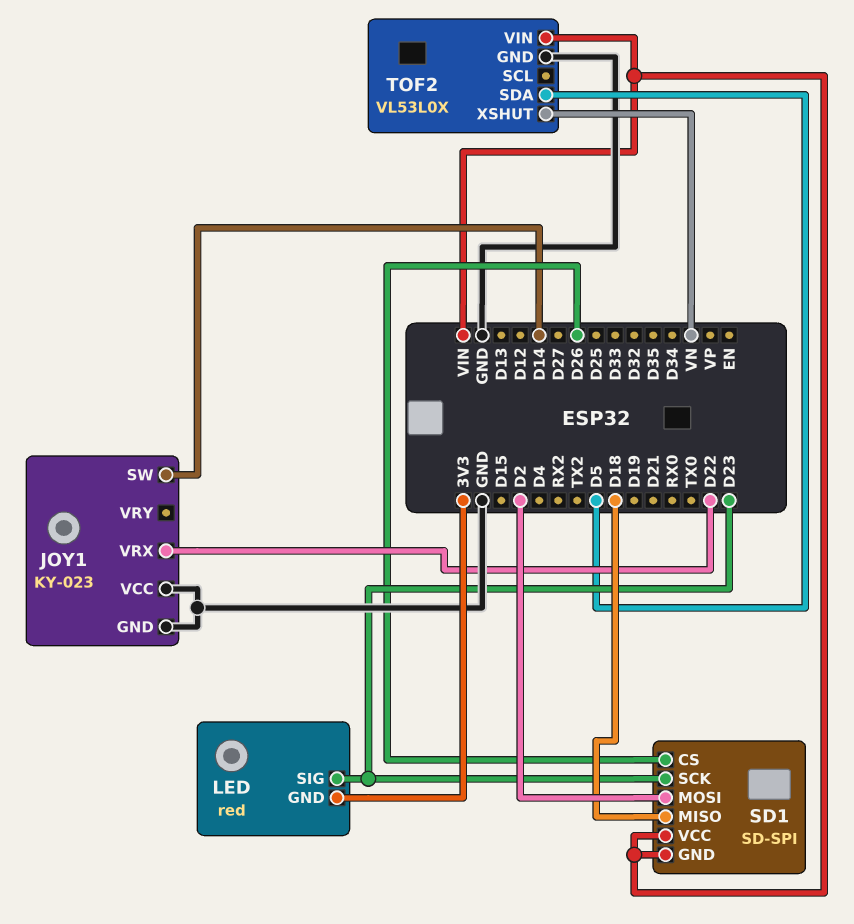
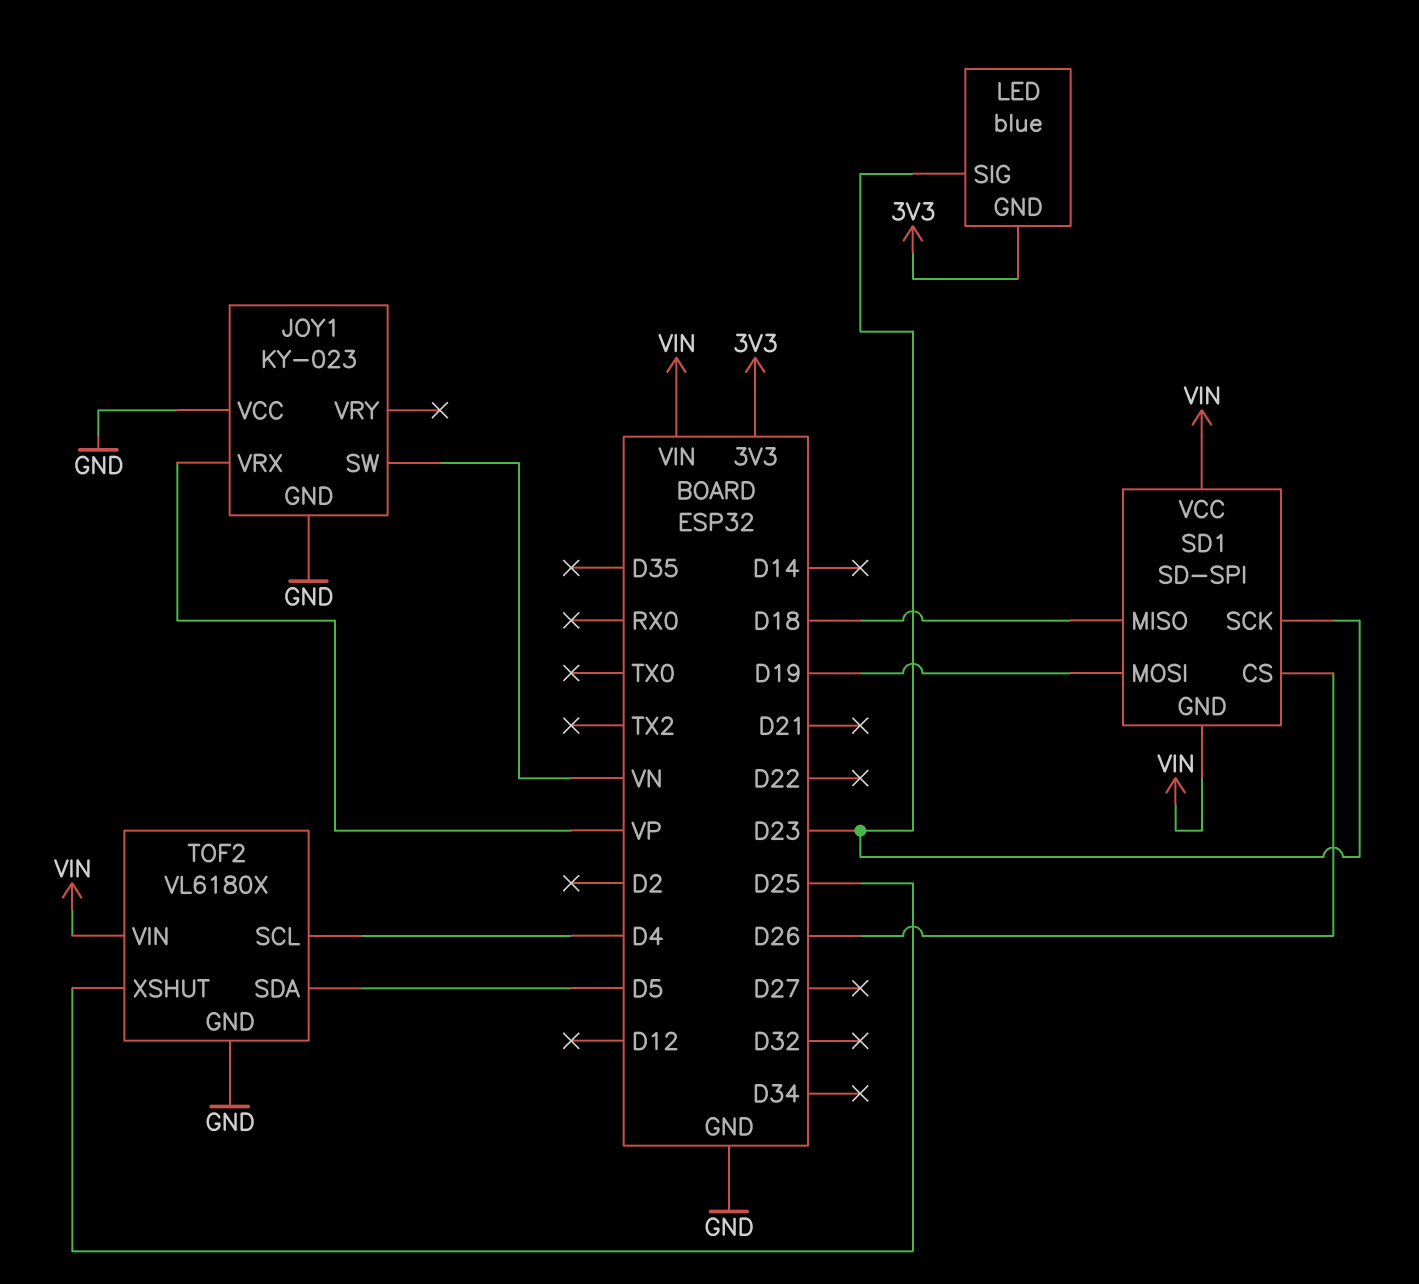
JOY1 pin SW: D14 -> VN
JOY1 pin VRX: D22 -> VP
LED: red -> blue
SD1 pin MOSI: D2 -> D19
TOF2: VL53L0X -> VL6180X
TOF2 pin SCL: none -> D4
TOF2 pin XSHUT: VN -> D25

